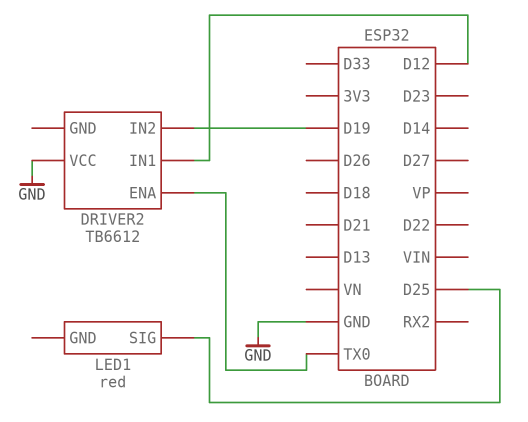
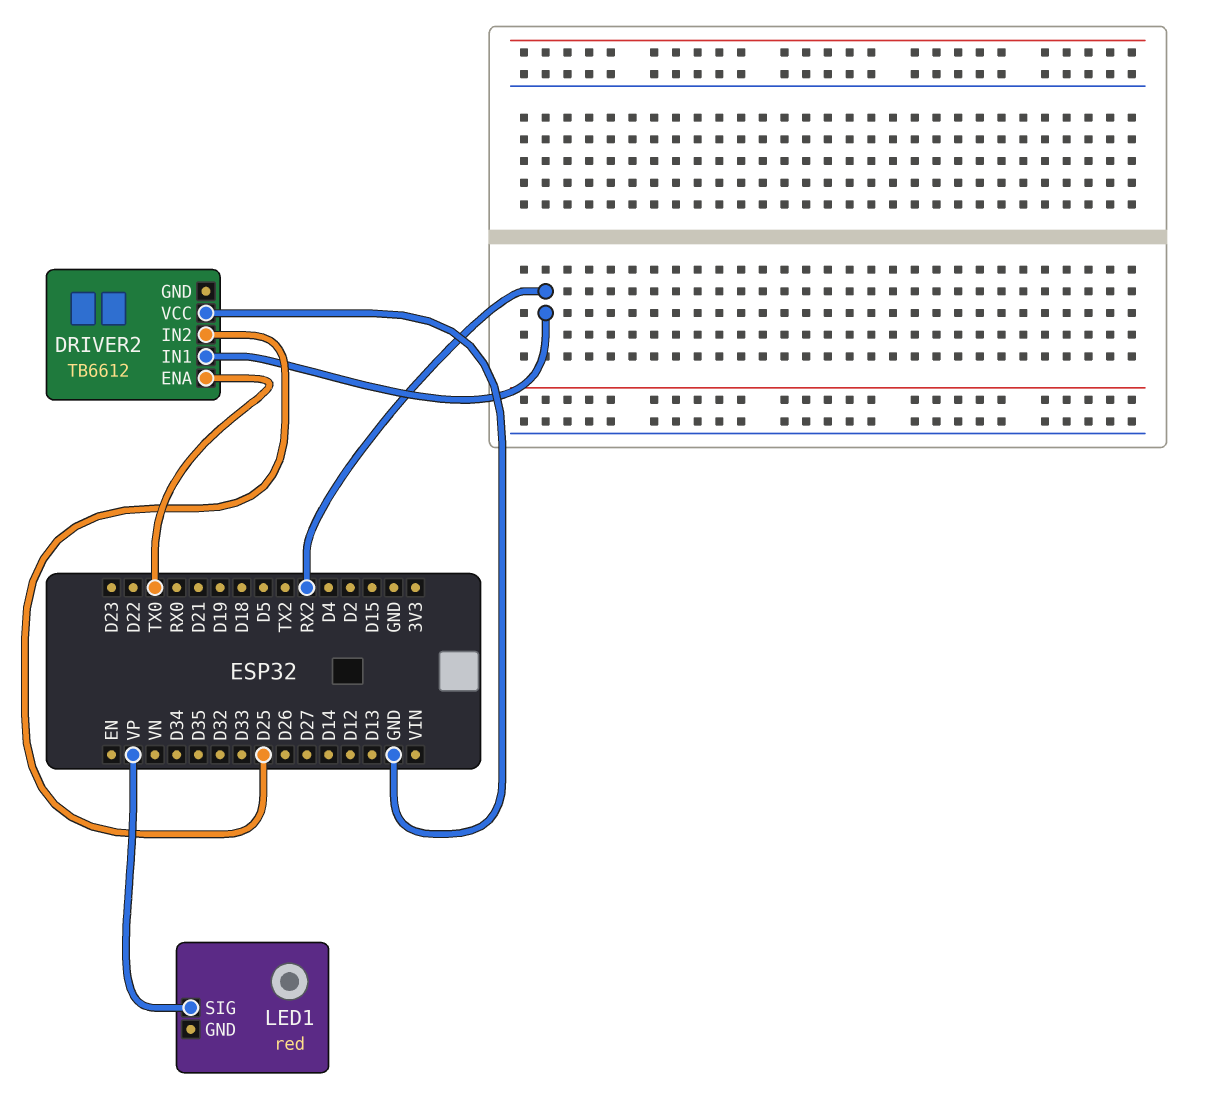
DRIVER2 pin IN1: D12 -> RX2
DRIVER2 pin IN2: D19 -> D25
LED1 pin SIG: D25 -> VP

